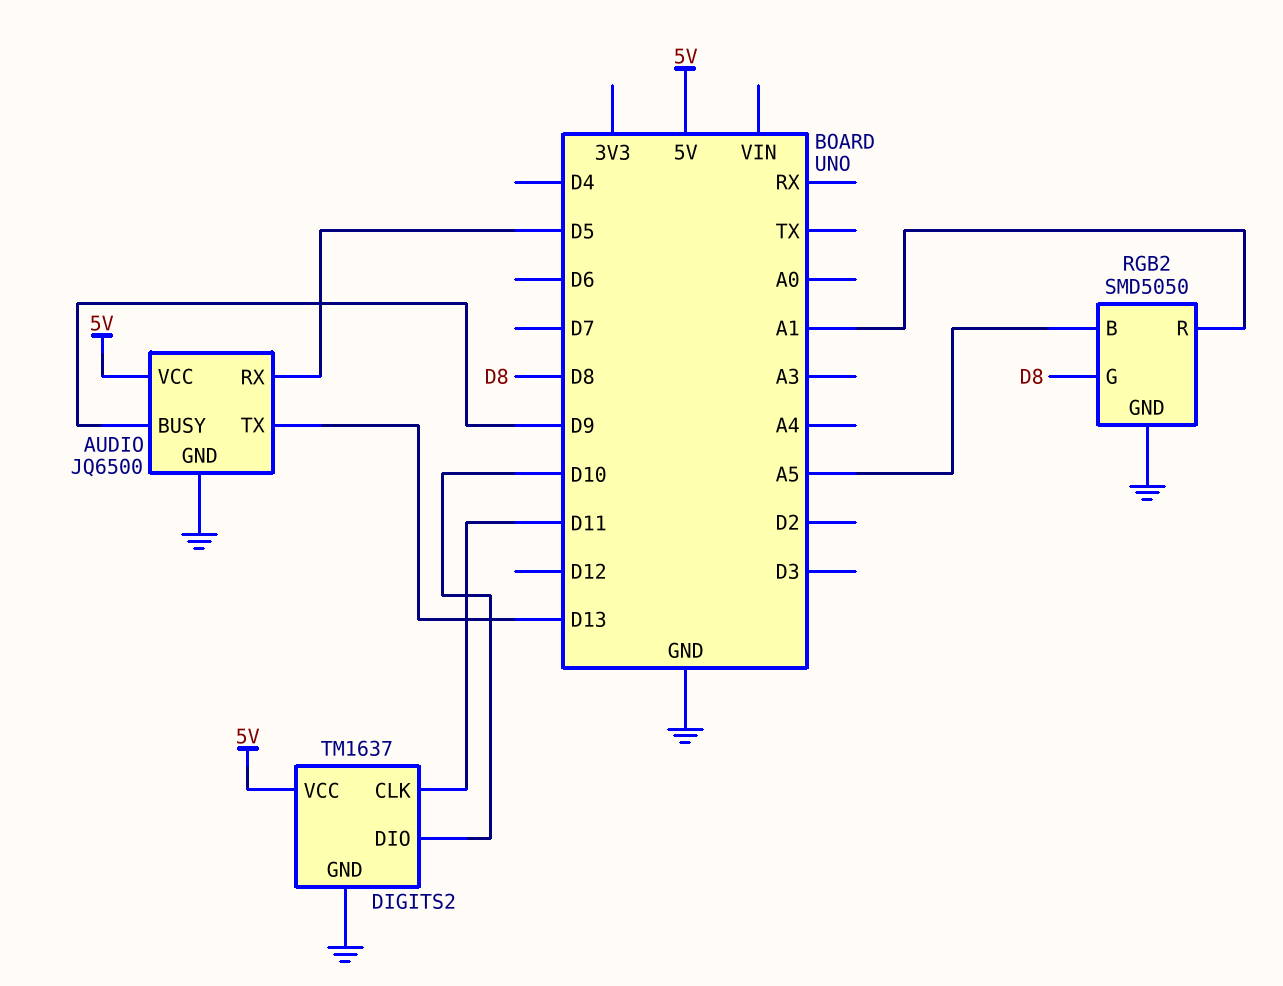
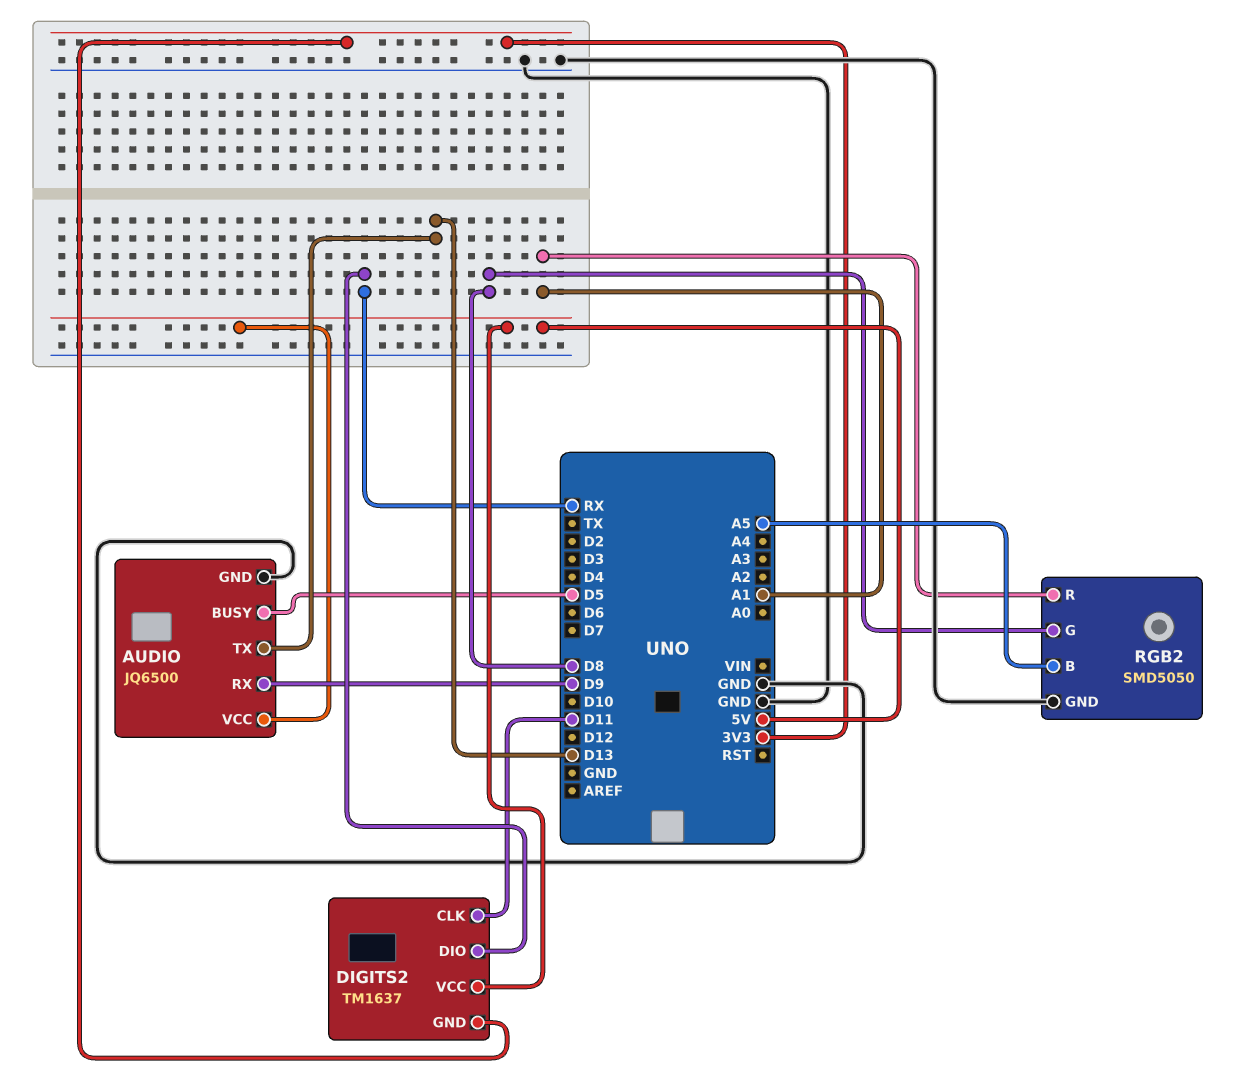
AUDIO pin BUSY: D9 -> D5
AUDIO pin RX: D5 -> D9
DIGITS2 pin DIO: D10 -> RX
DIGITS2 pin GND: GND -> 3V3

